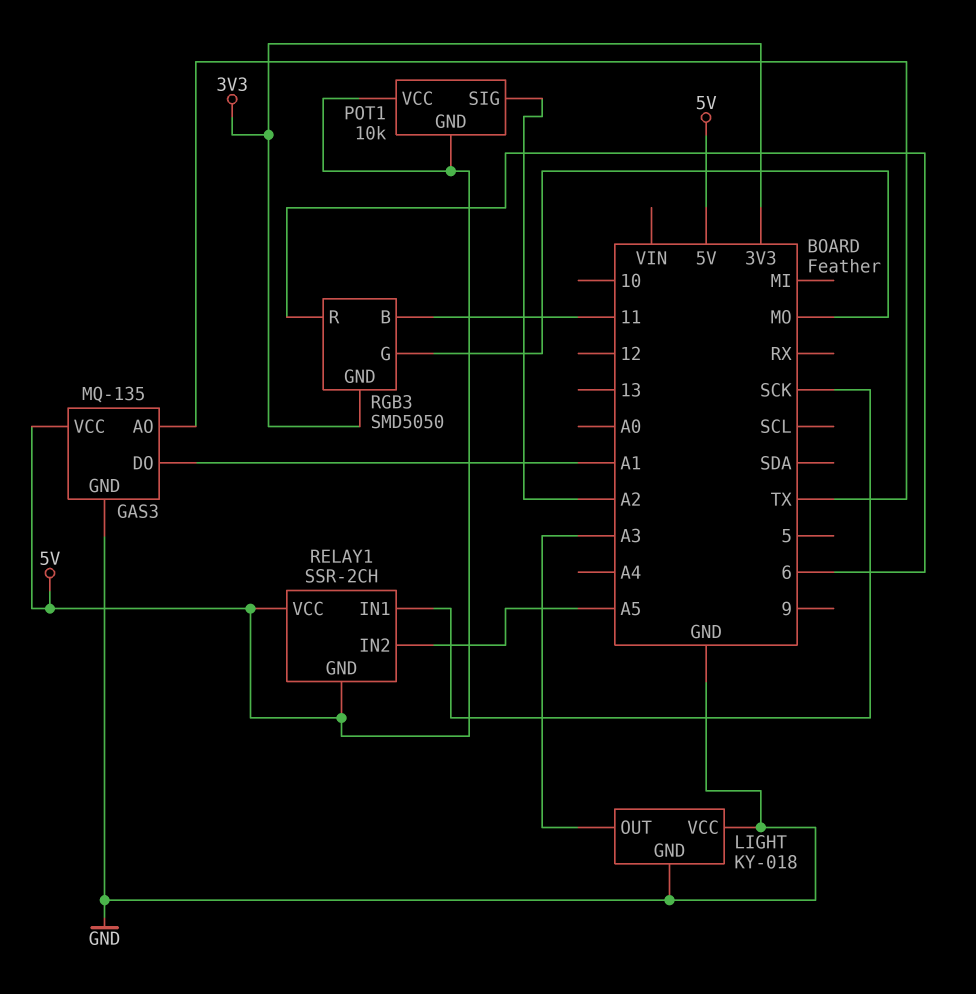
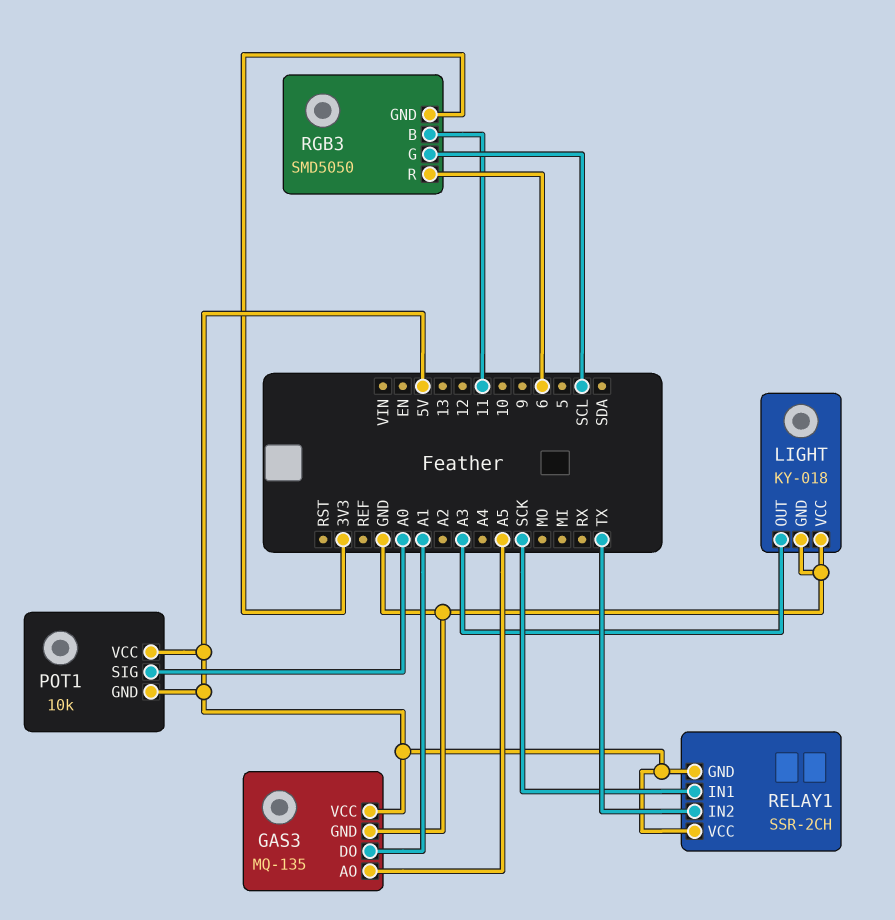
GAS3 pin AO: TX -> A5
POT1 pin SIG: A2 -> A0
RELAY1 pin IN2: A5 -> TX
RGB3 pin G: MO -> SCL

